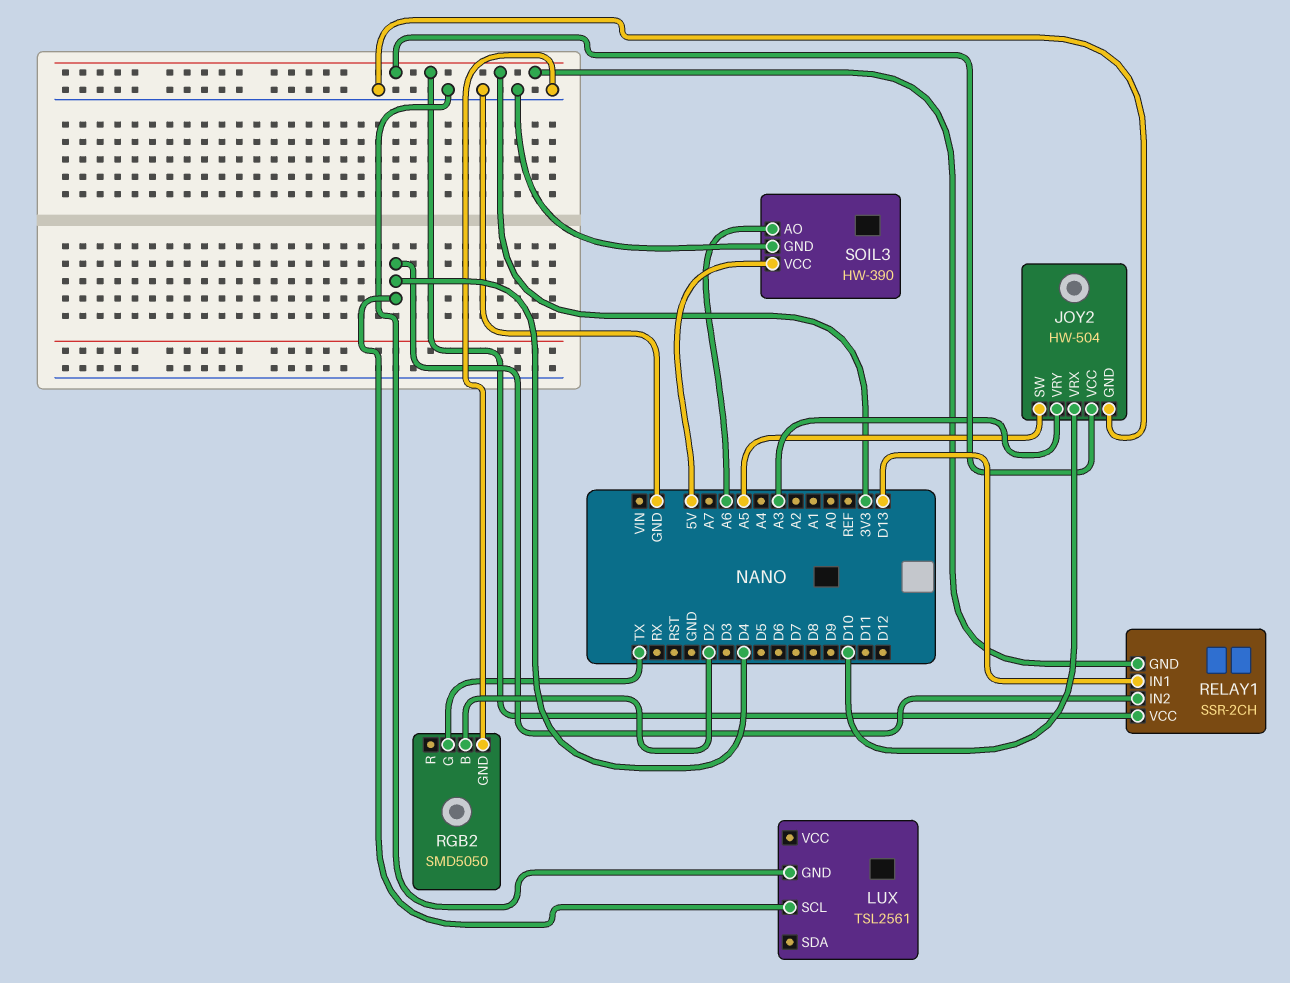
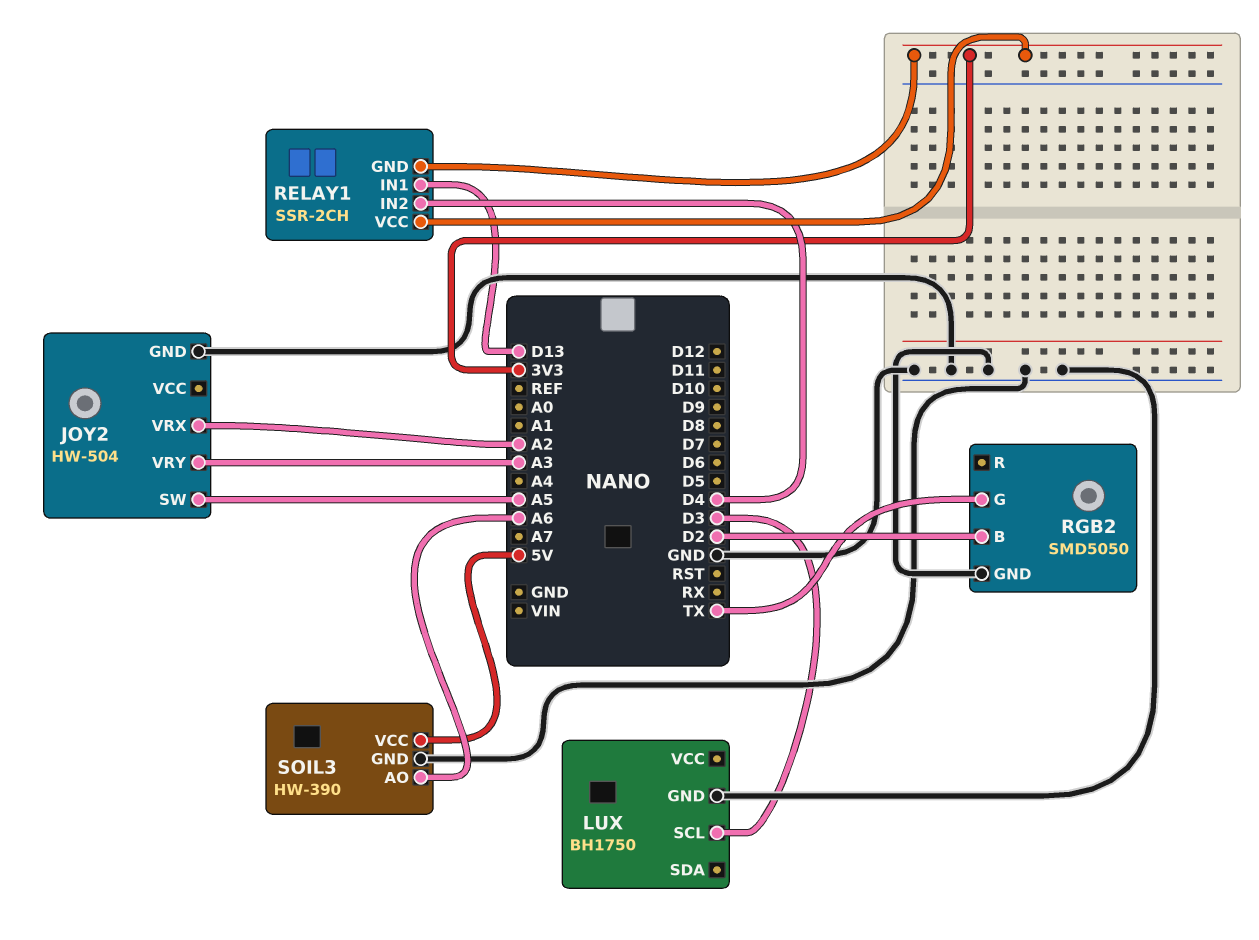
JOY2 pin VCC: 3V3 -> none
JOY2 pin VRX: D10 -> A2
LUX: TSL2561 -> BH1750
LUX pin SCL: D4 -> D3

